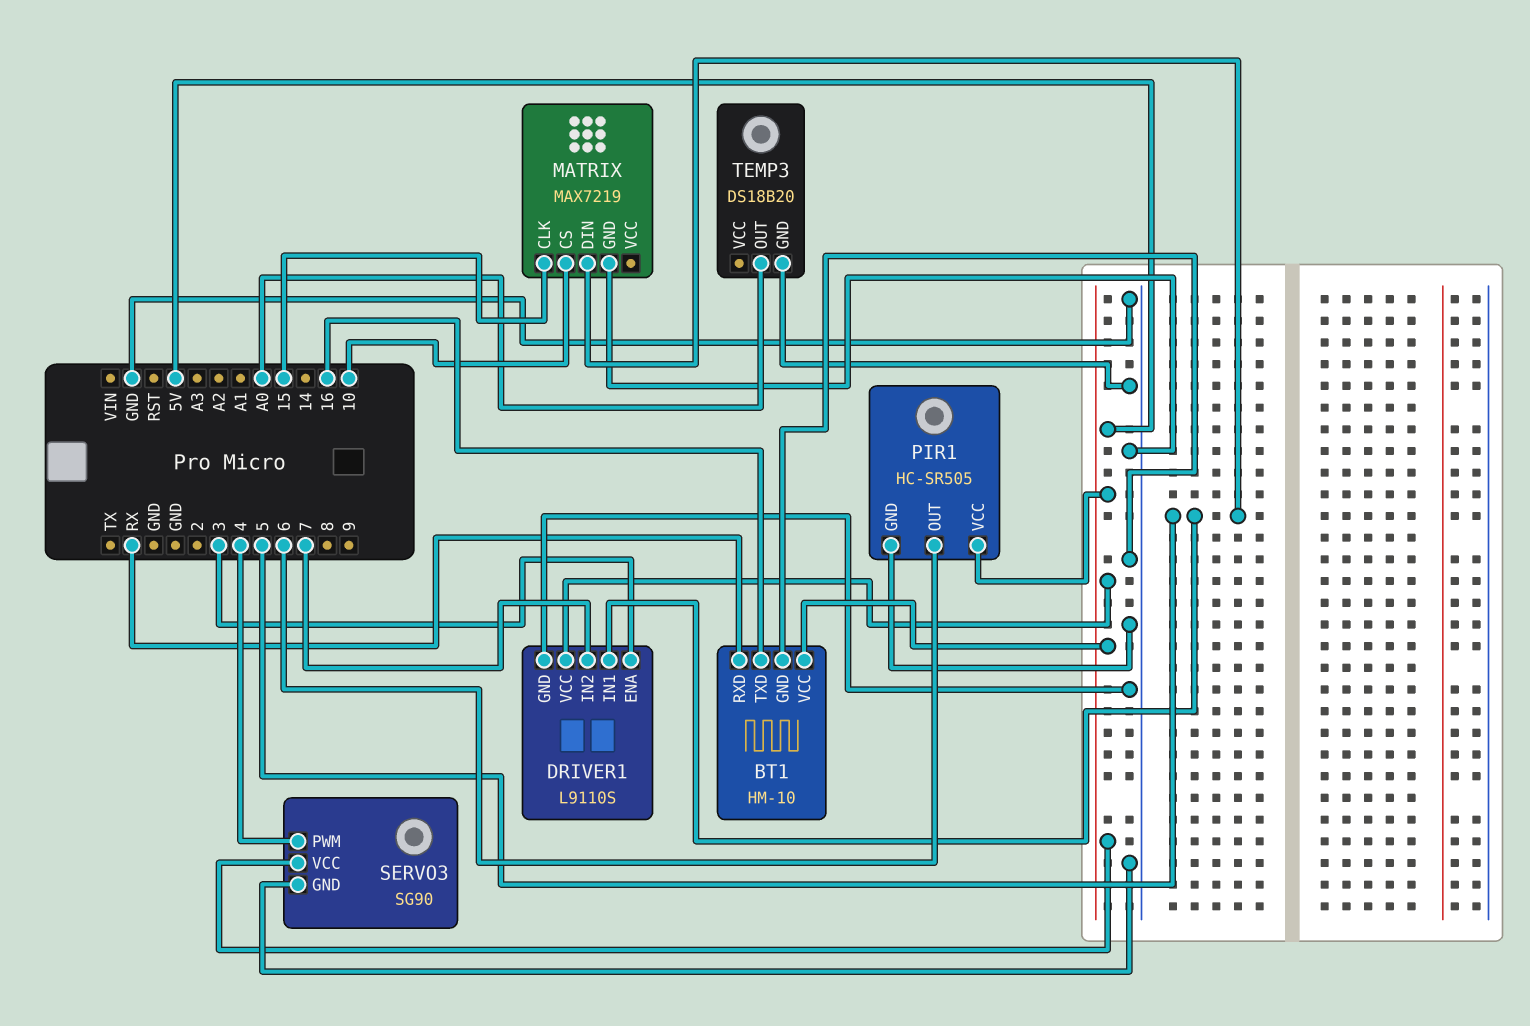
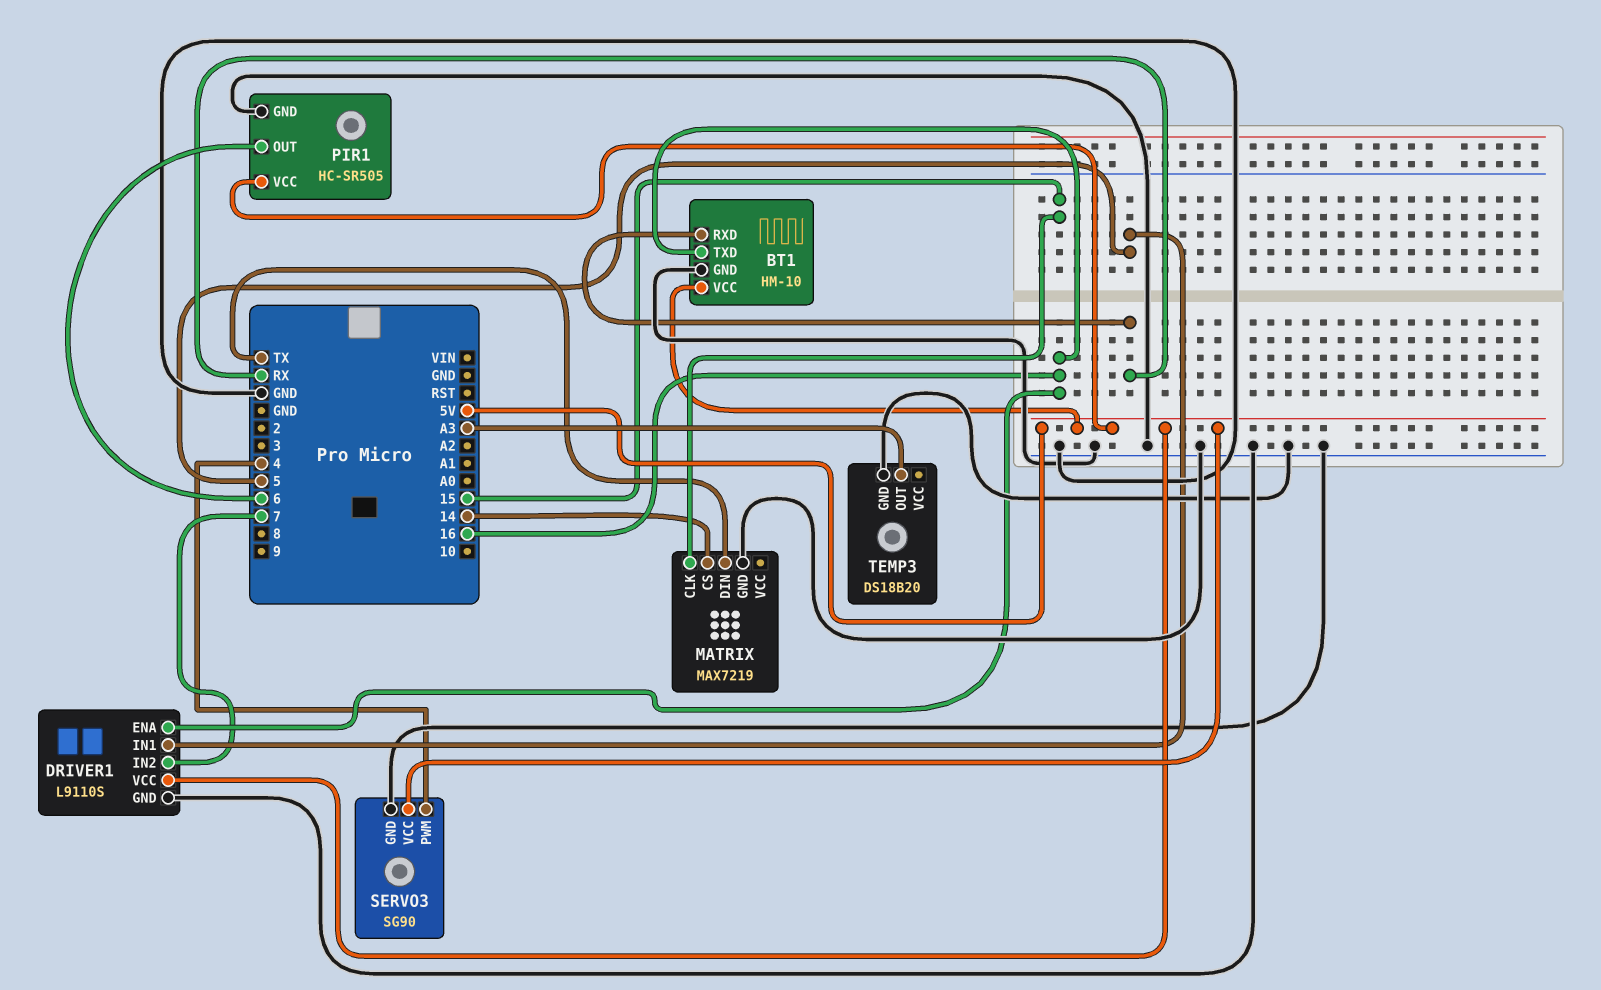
DRIVER1 pin ENA: 3 -> 16
MATRIX pin CS: 10 -> 14
MATRIX pin DIN: 5 -> TX
TEMP3 pin OUT: A0 -> A3

